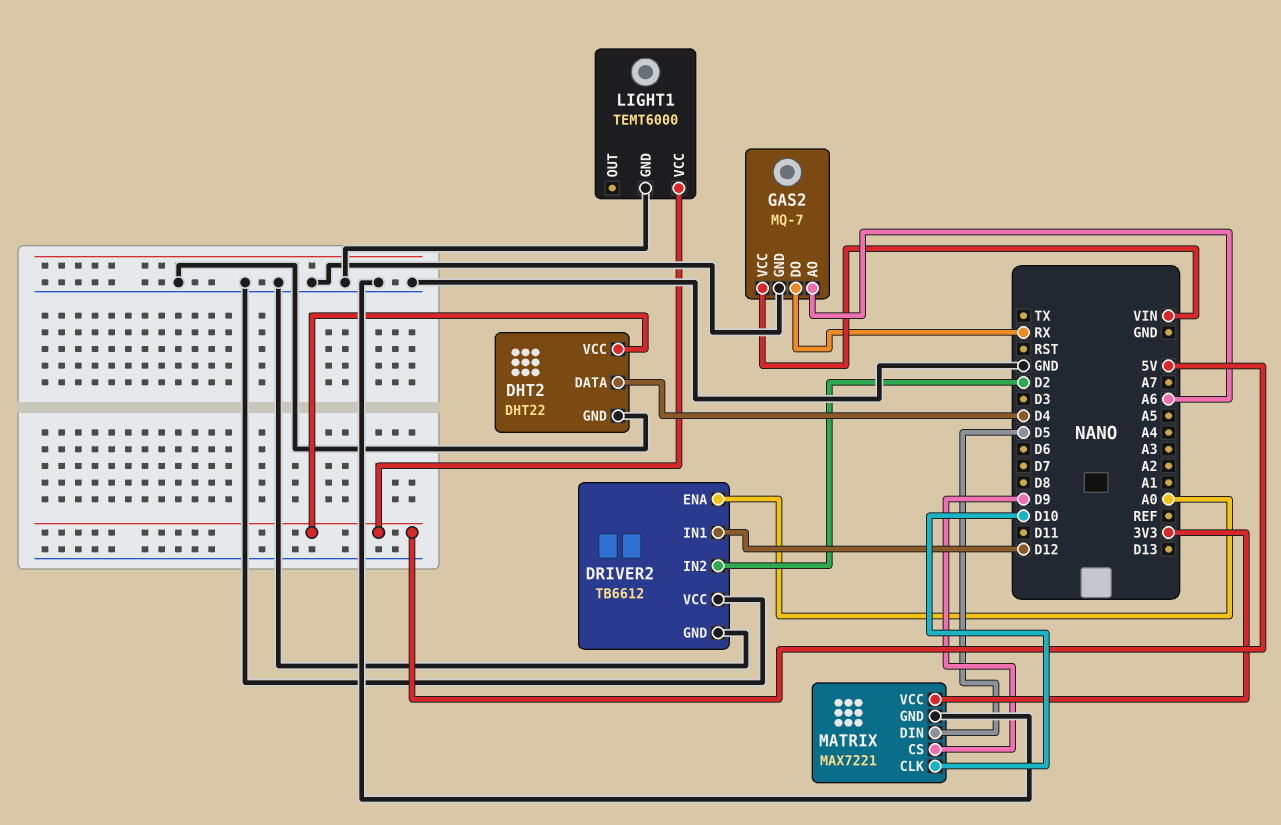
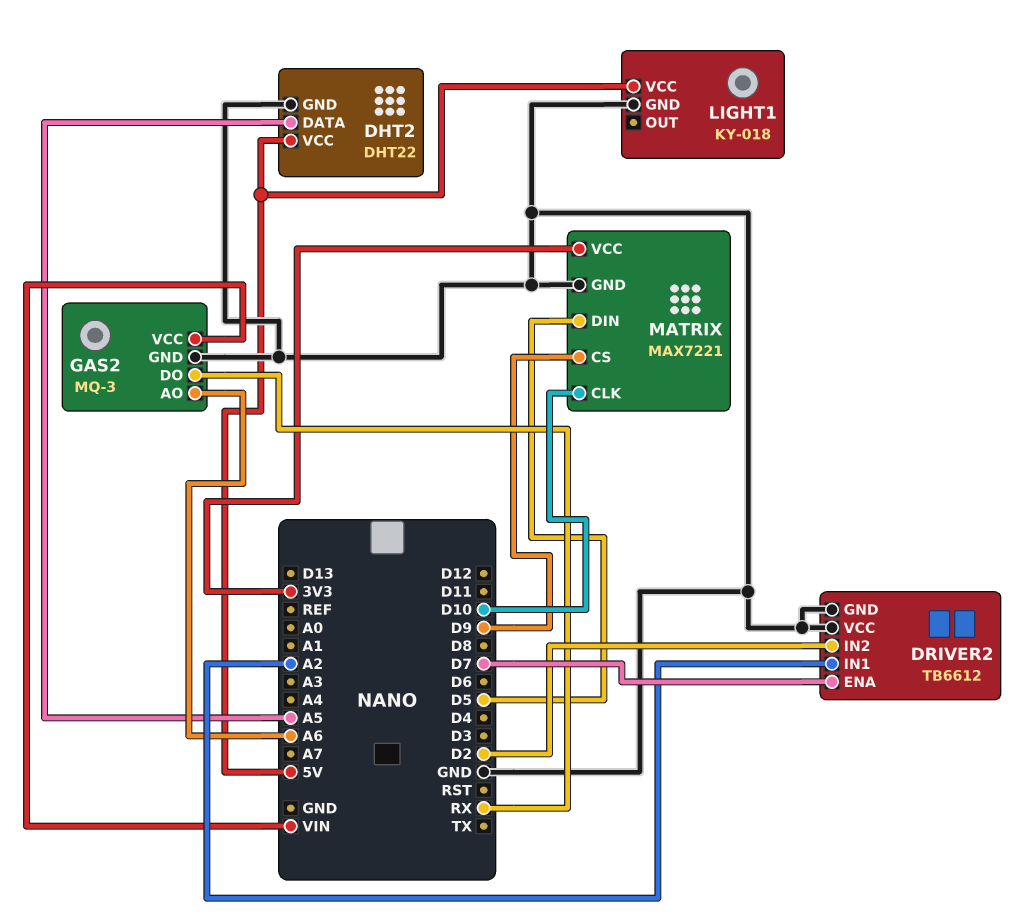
DHT2 pin DATA: D4 -> A5
DRIVER2 pin ENA: A0 -> D7
DRIVER2 pin IN1: D12 -> A2
GAS2: MQ-7 -> MQ-3
LIGHT1: TEMT6000 -> KY-018

